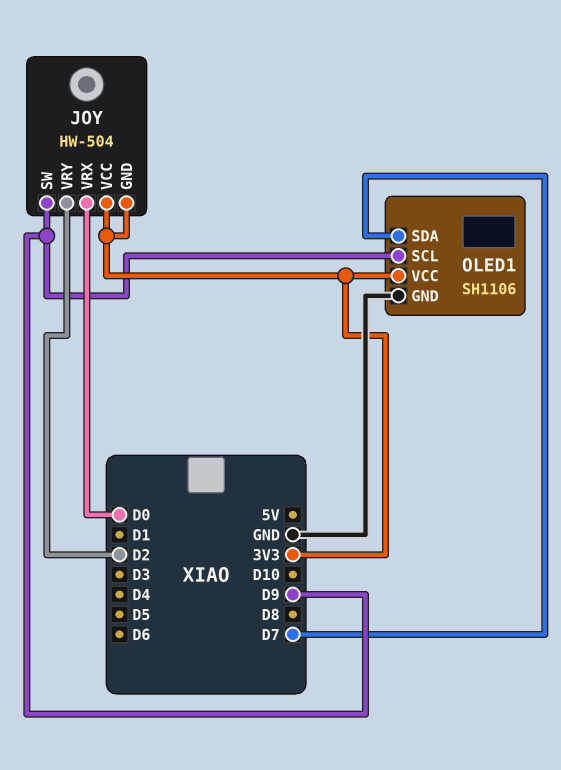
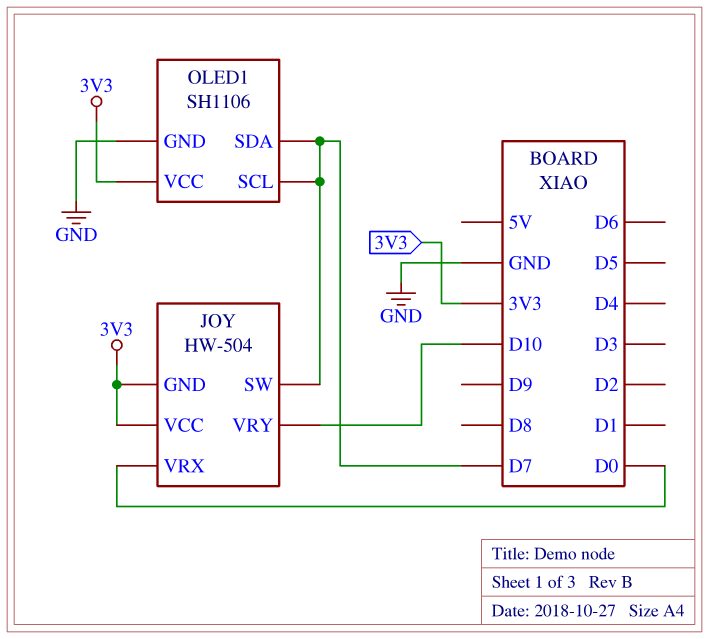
JOY pin SW: D9 -> D7
JOY pin VRY: D2 -> D10
OLED1 pin SCL: D9 -> D7

